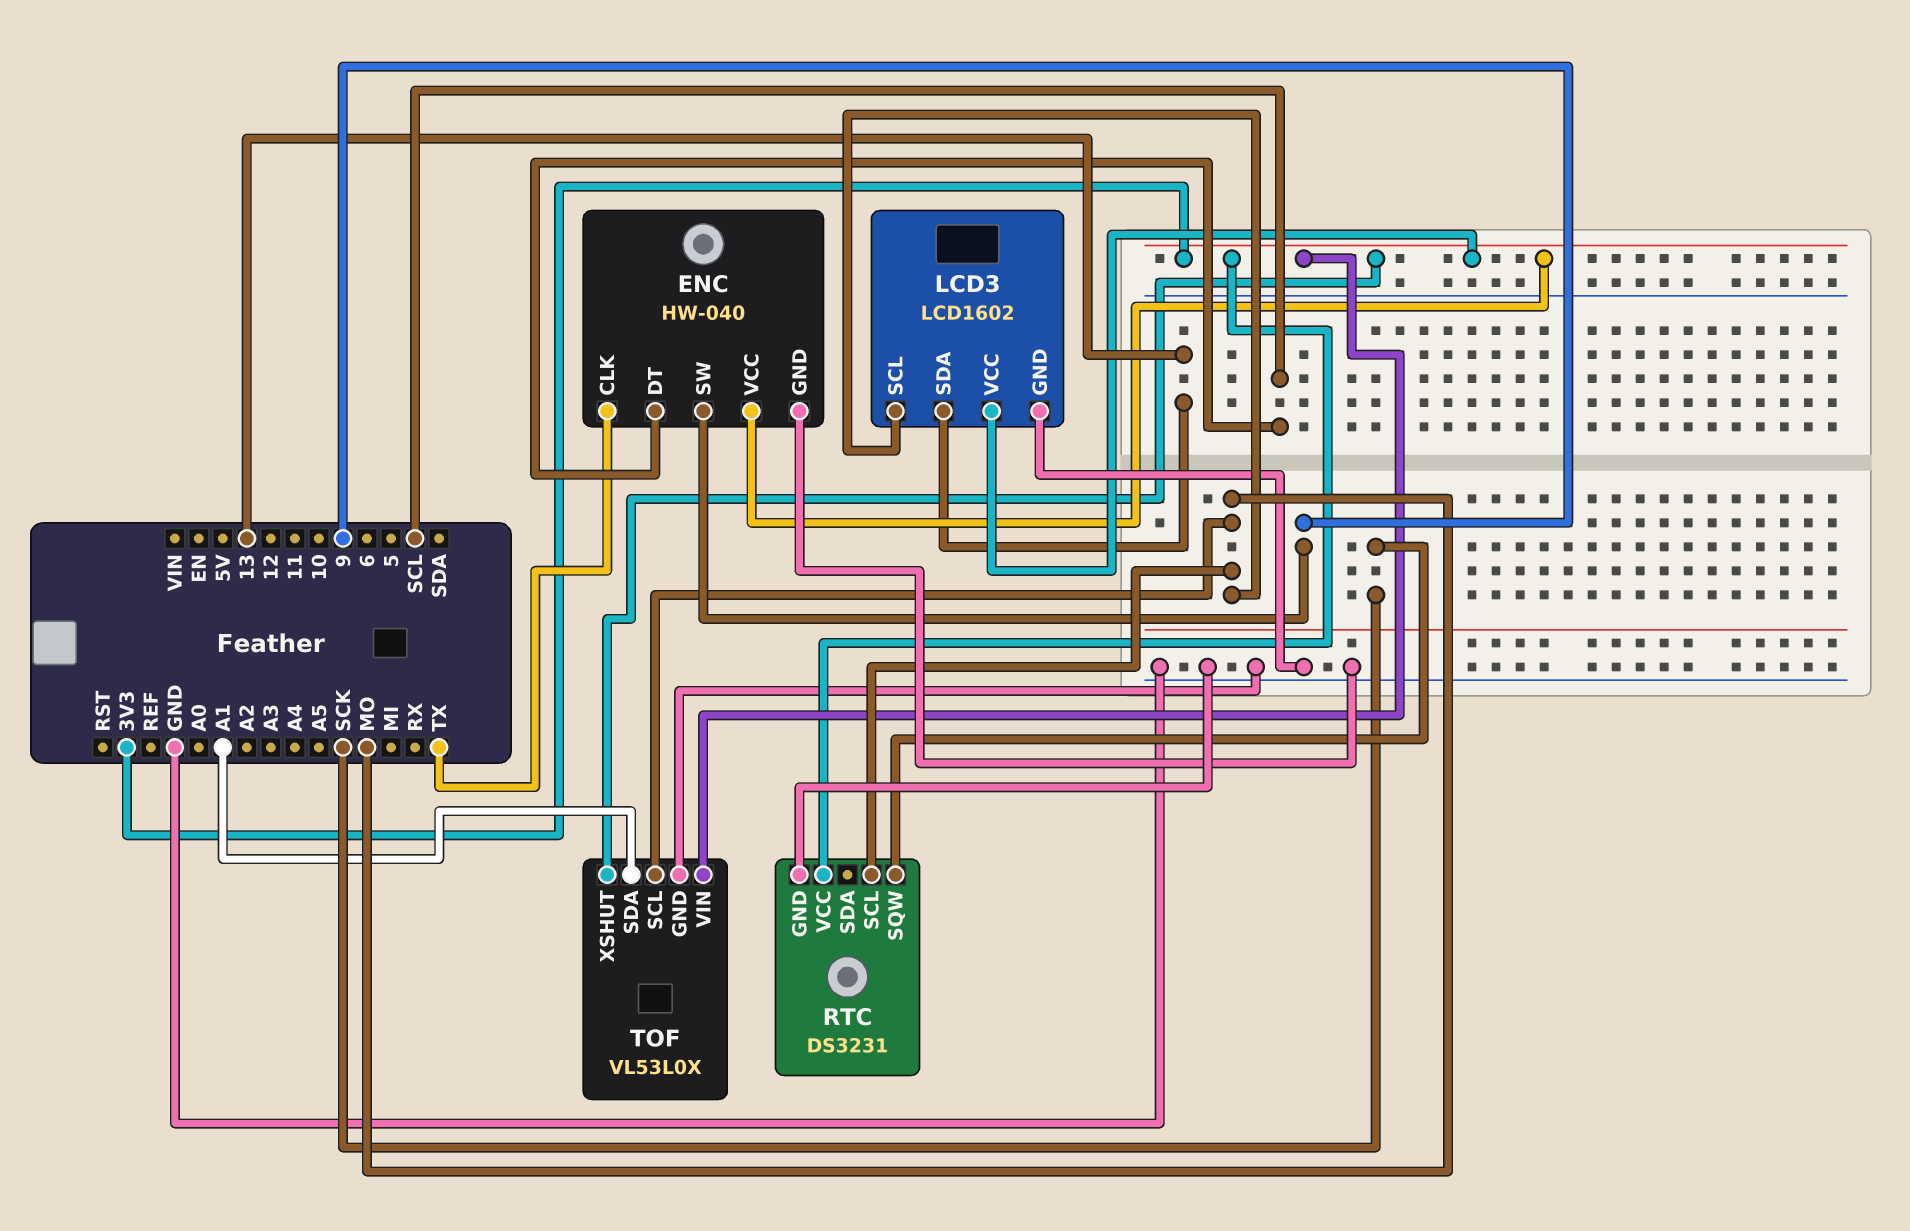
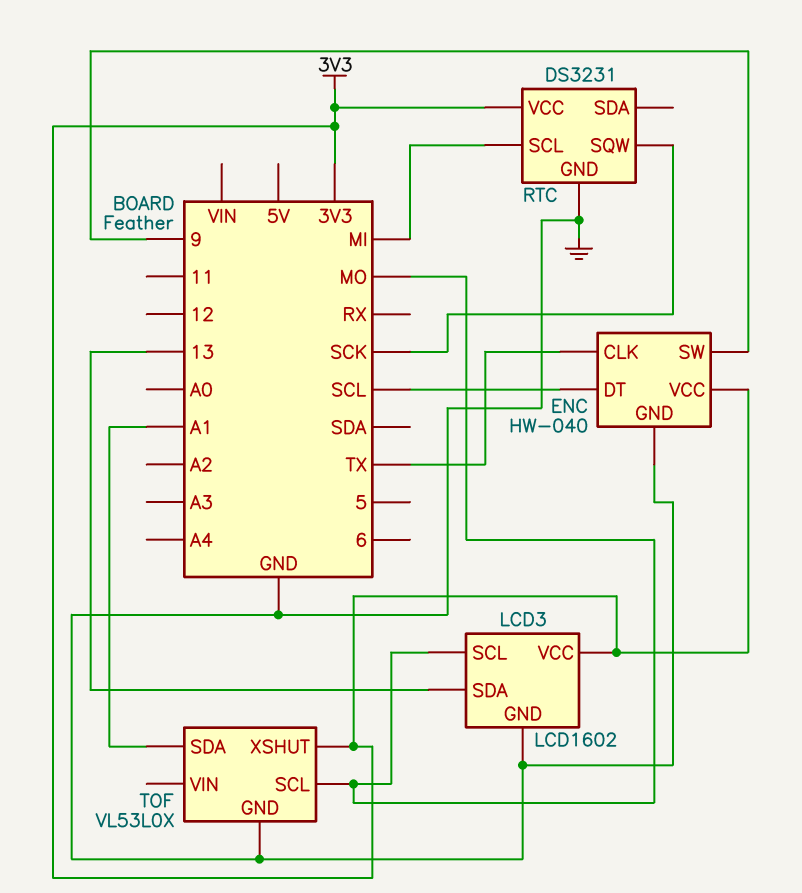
RTC pin SCL: MO -> MI
TOF pin VIN: 3V3 -> none

